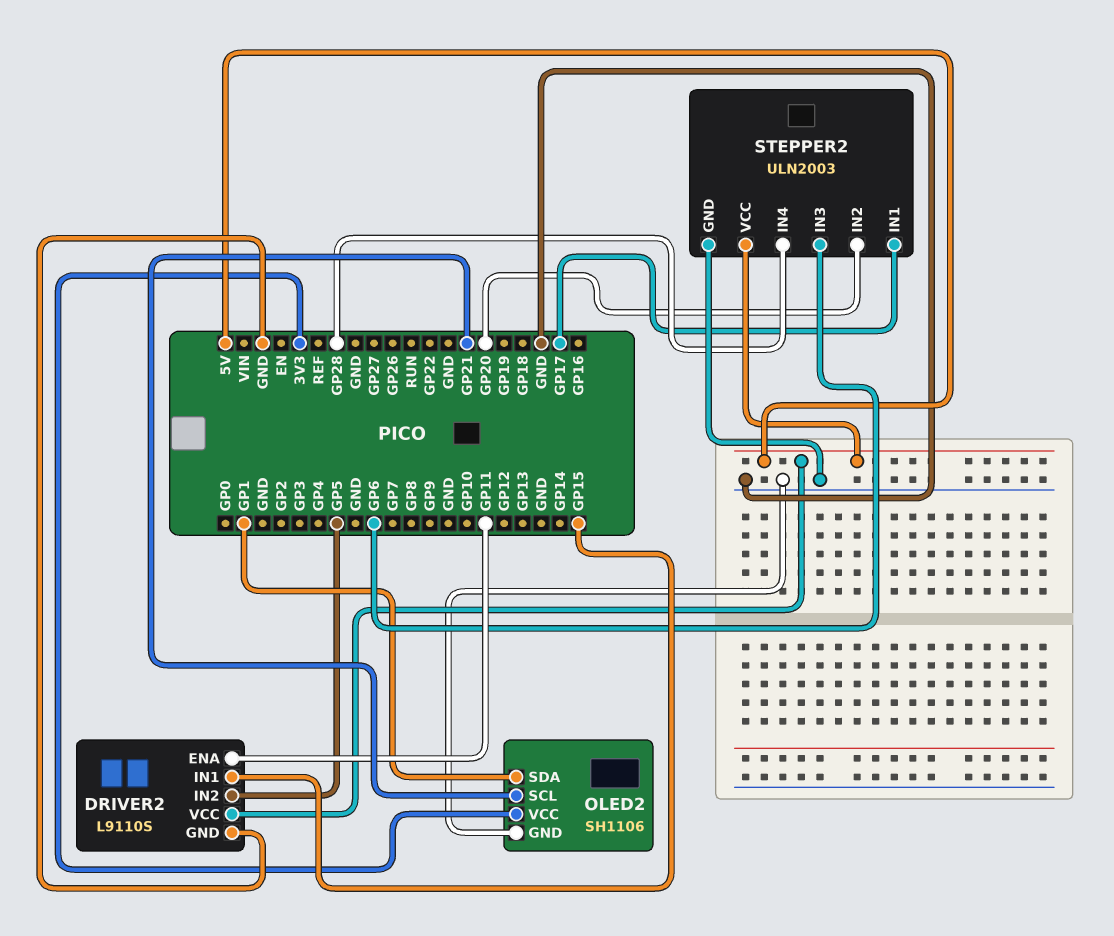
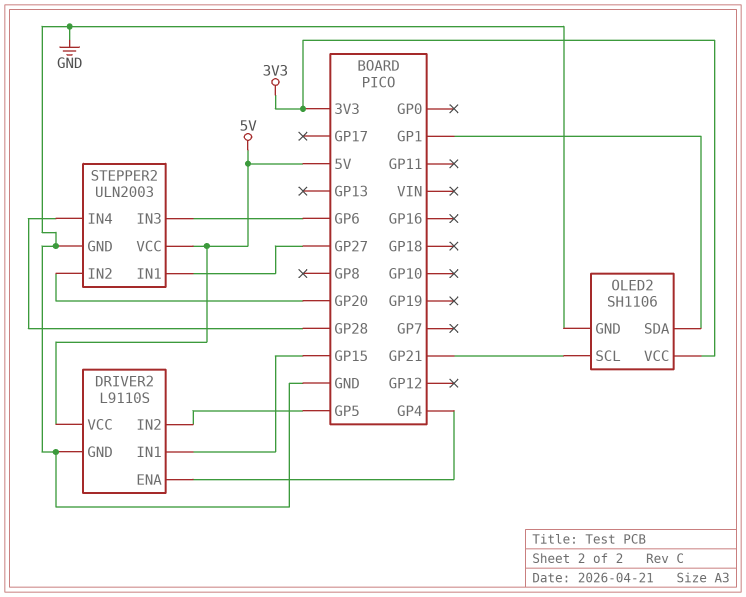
DRIVER2 pin ENA: GP11 -> GP4
STEPPER2 pin IN1: GP17 -> GP27

